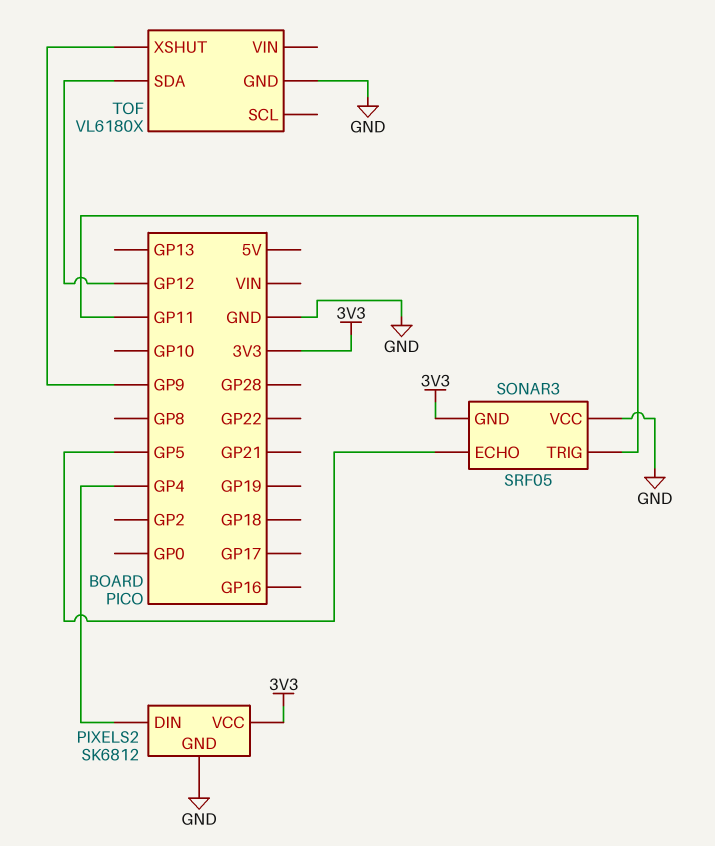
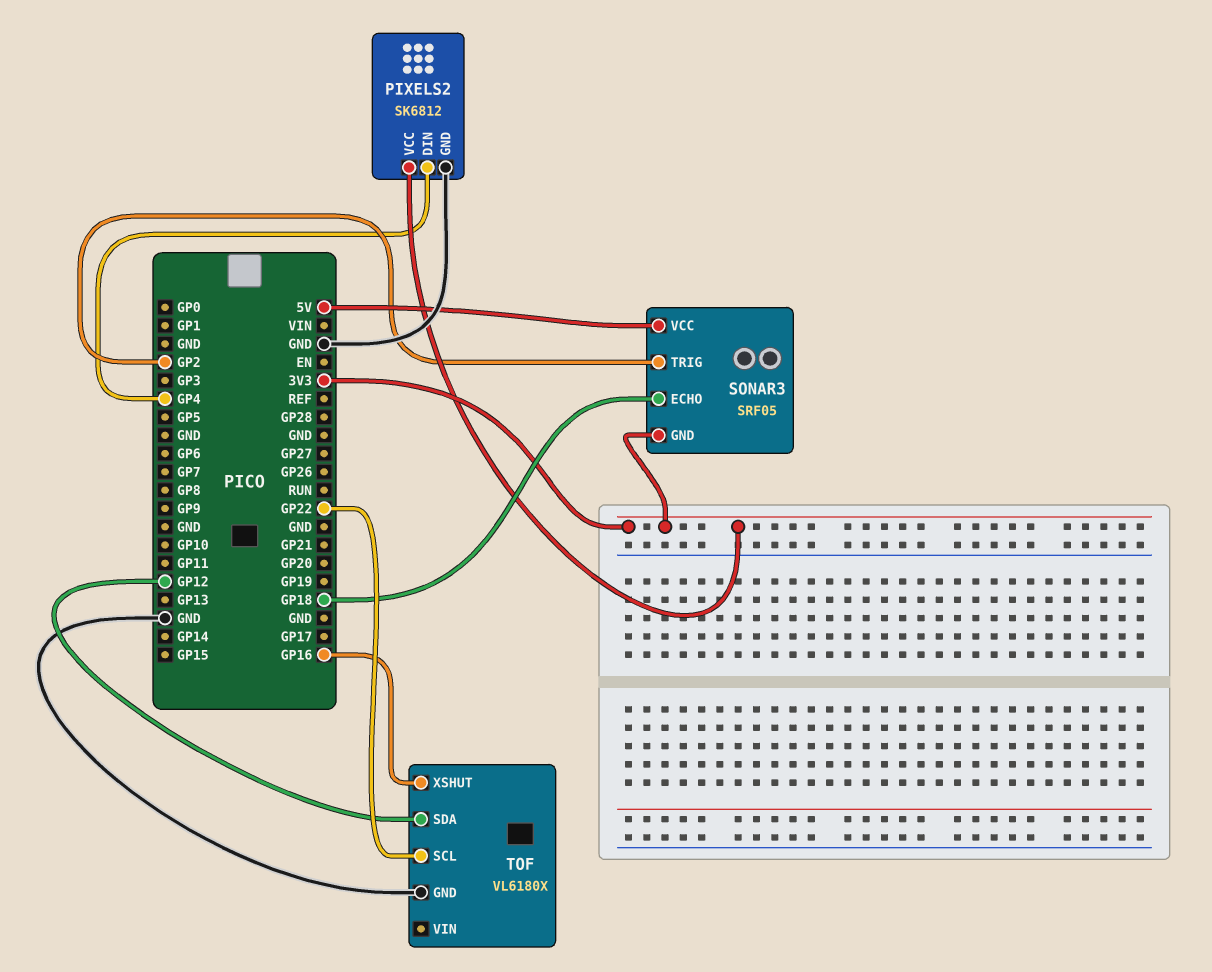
SONAR3 pin ECHO: GP5 -> GP18
SONAR3 pin TRIG: GP11 -> GP2
SONAR3 pin VCC: GND -> 5V
TOF pin SCL: none -> GP22
TOF pin XSHUT: GP9 -> GP16

